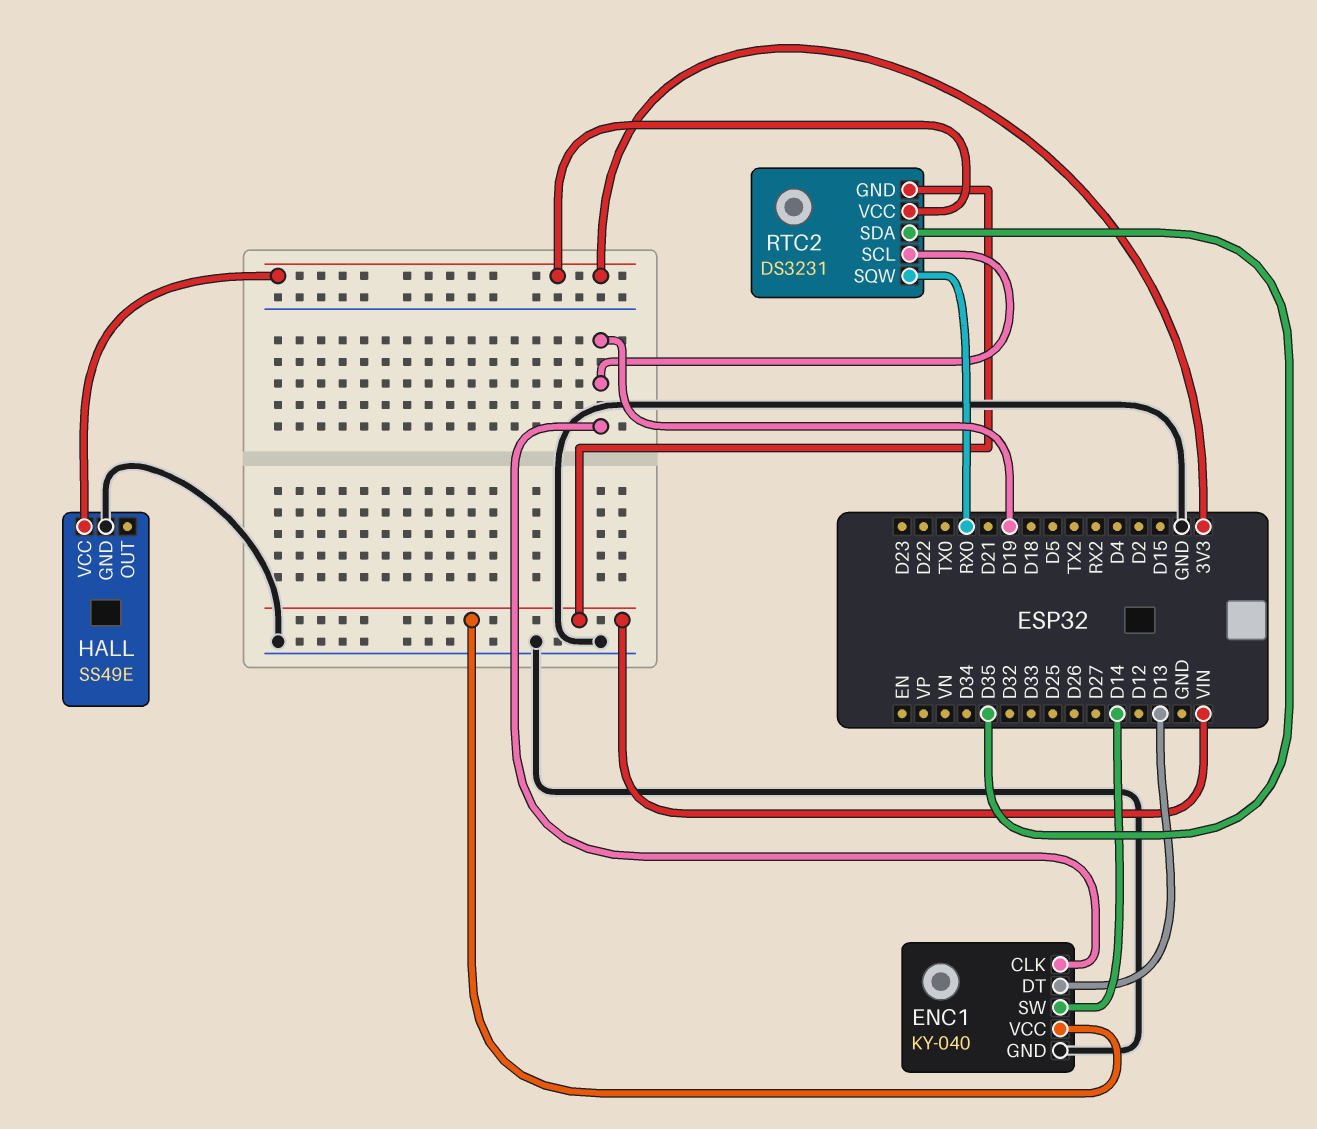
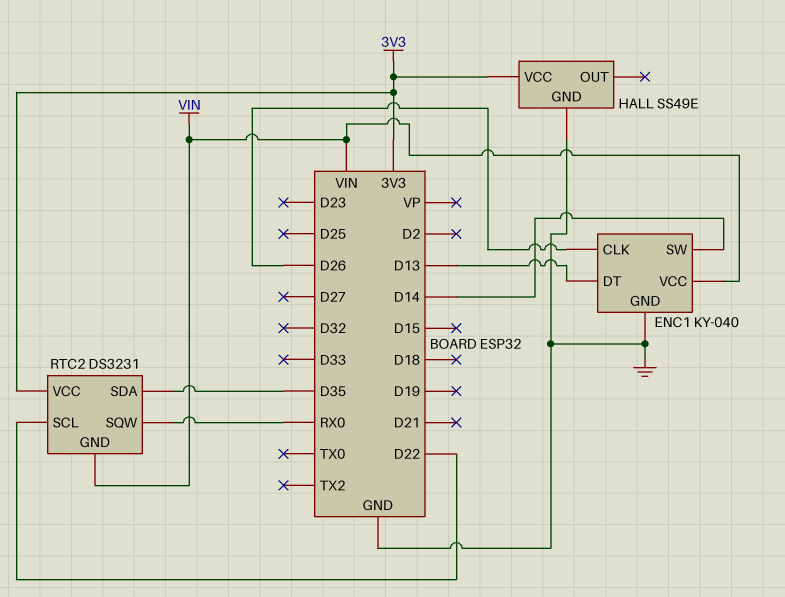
ENC1 pin CLK: D19 -> D26
RTC2 pin SCL: D19 -> D22

